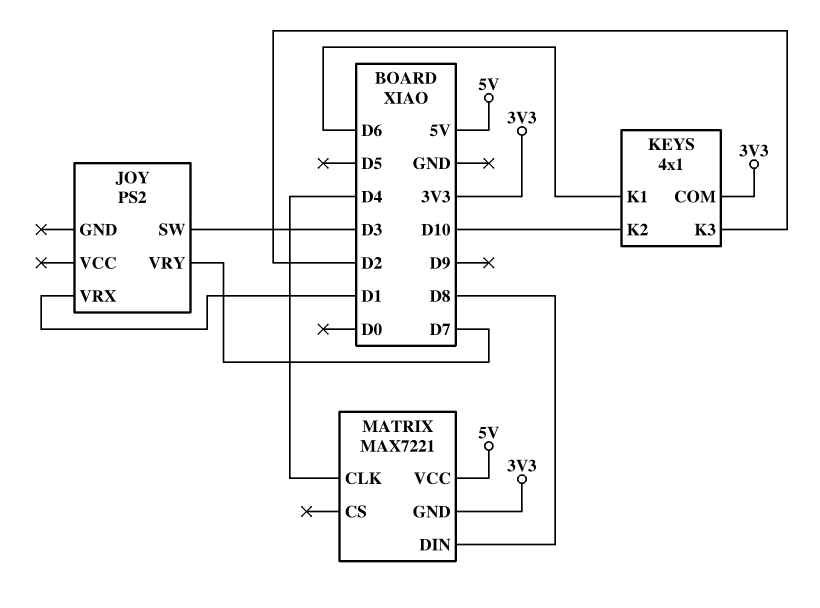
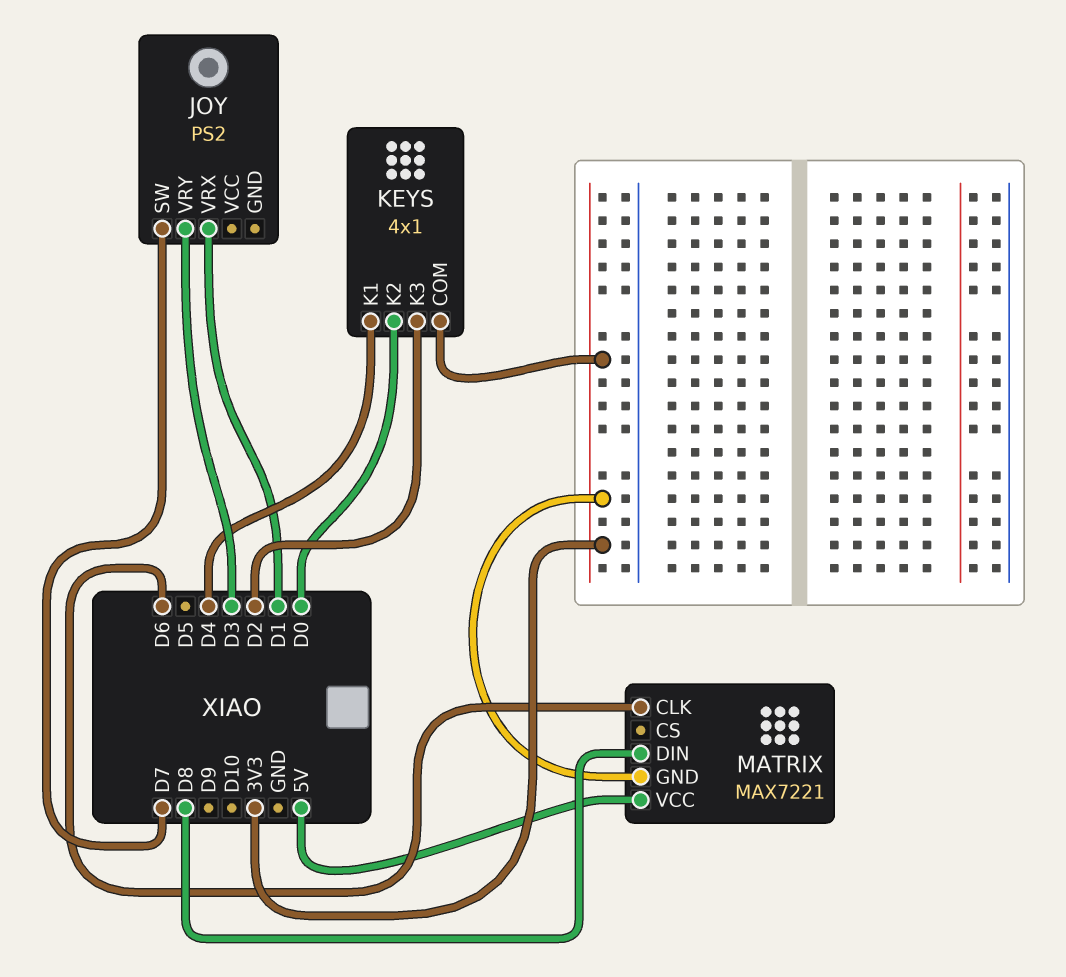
JOY pin SW: D3 -> D7
JOY pin VRY: D7 -> D3
KEYS pin K1: D6 -> D4
KEYS pin K2: D10 -> D0
MATRIX pin CLK: D4 -> D6

